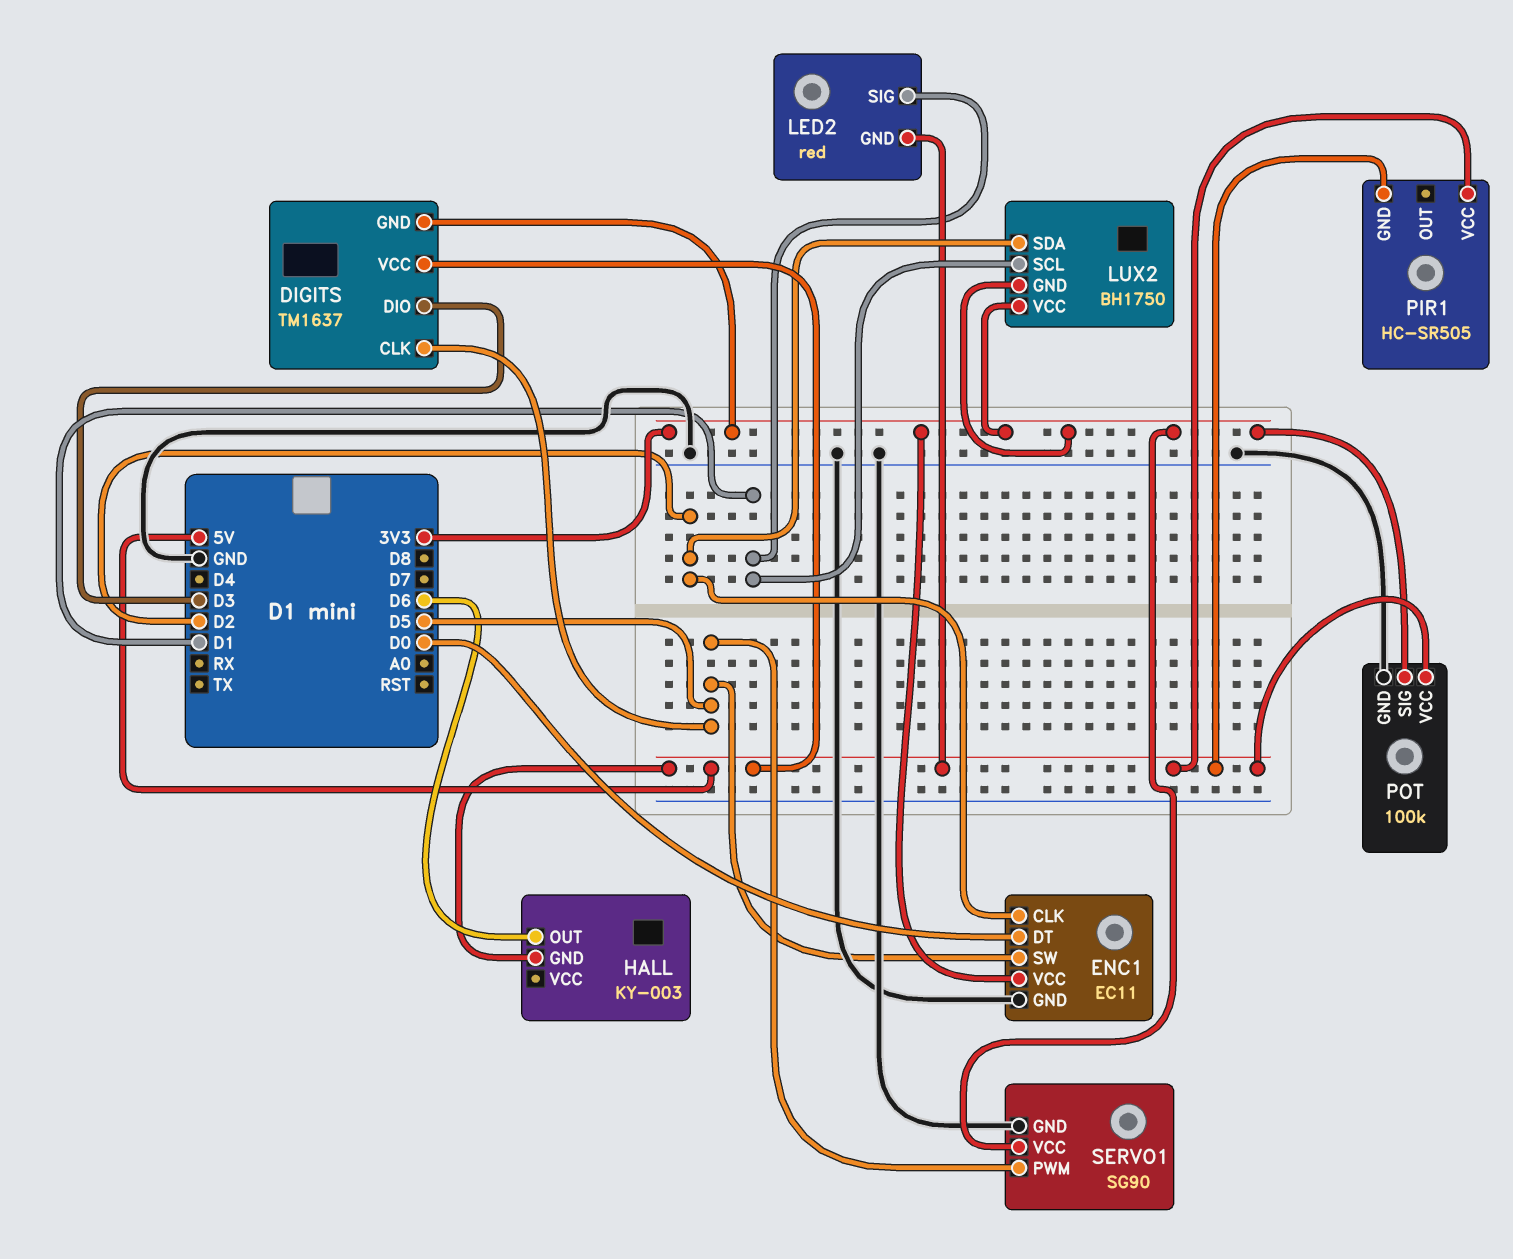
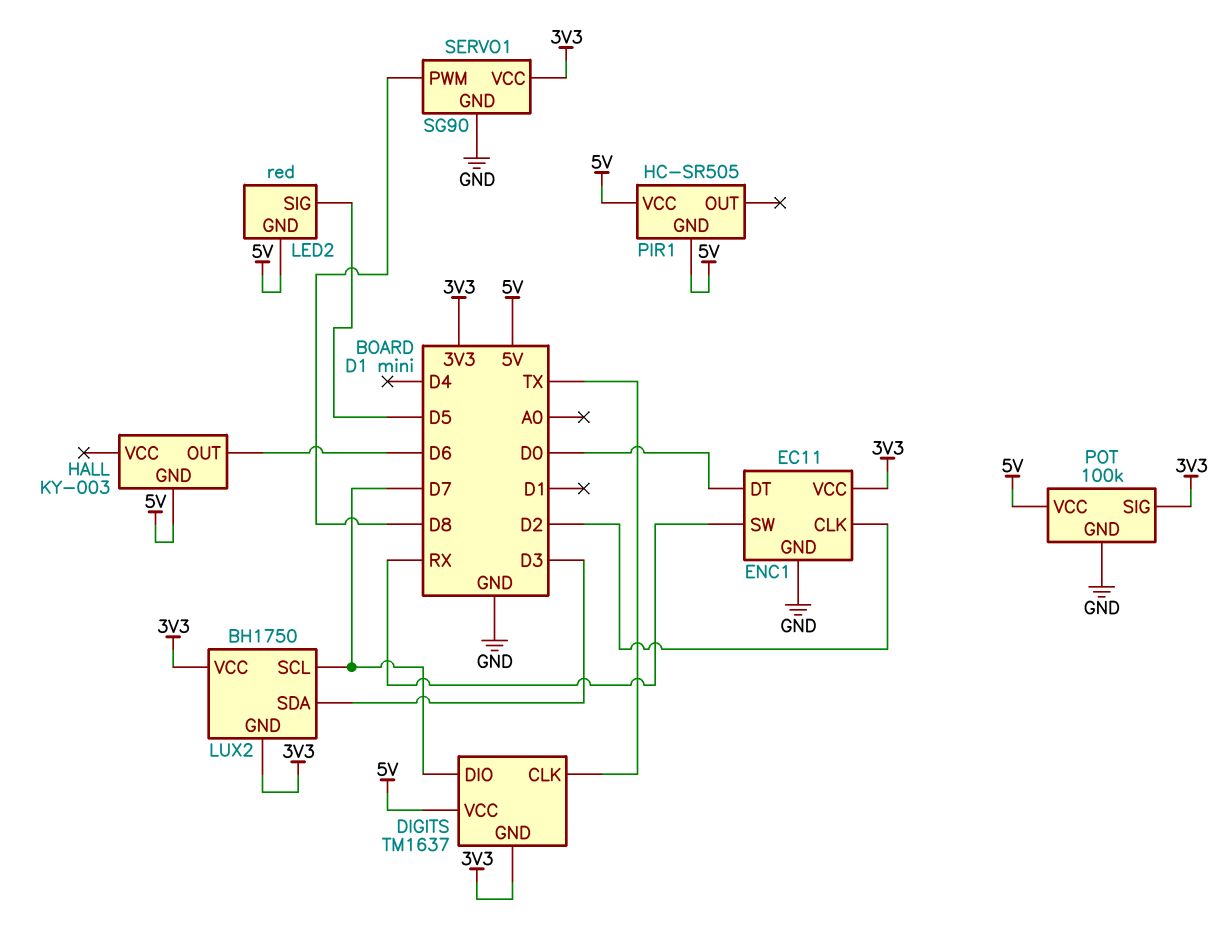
DIGITS pin CLK: D5 -> TX
DIGITS pin DIO: D3 -> D7
ENC1 pin SW: D5 -> RX
LED2 pin SIG: D1 -> D5
LUX2 pin SCL: D1 -> D7
LUX2 pin SDA: D2 -> D3
SERVO1 pin PWM: D5 -> D8

